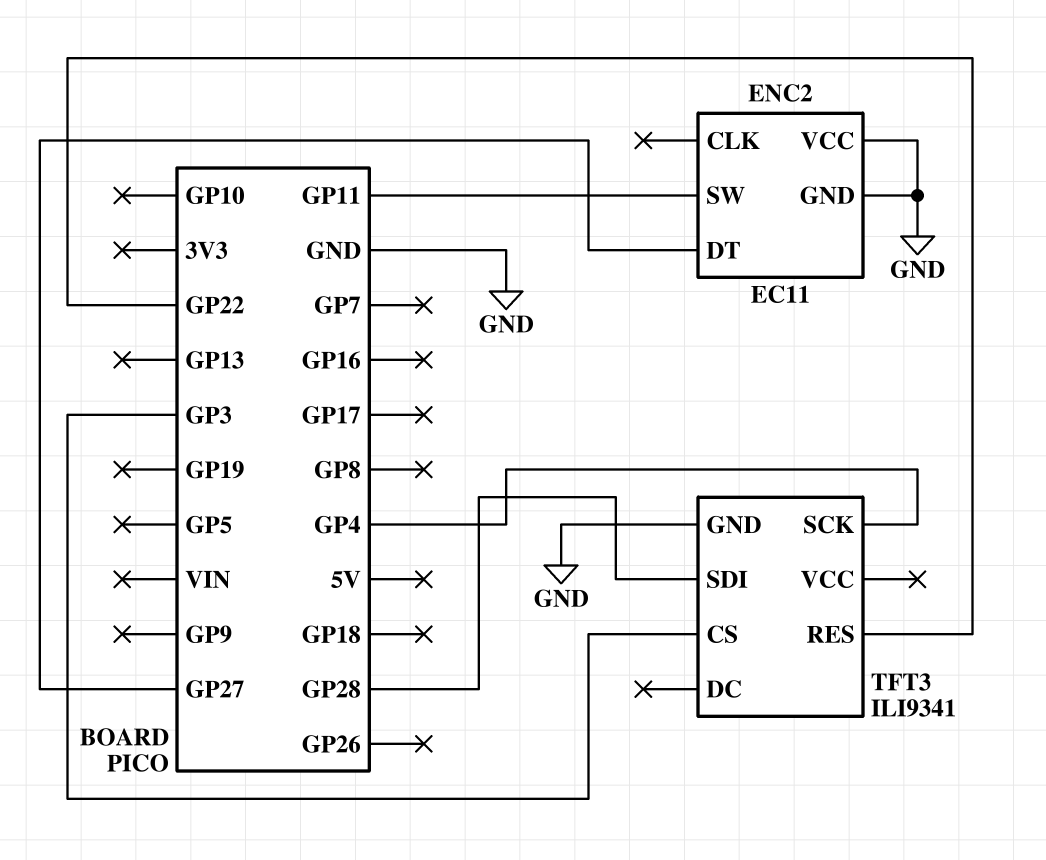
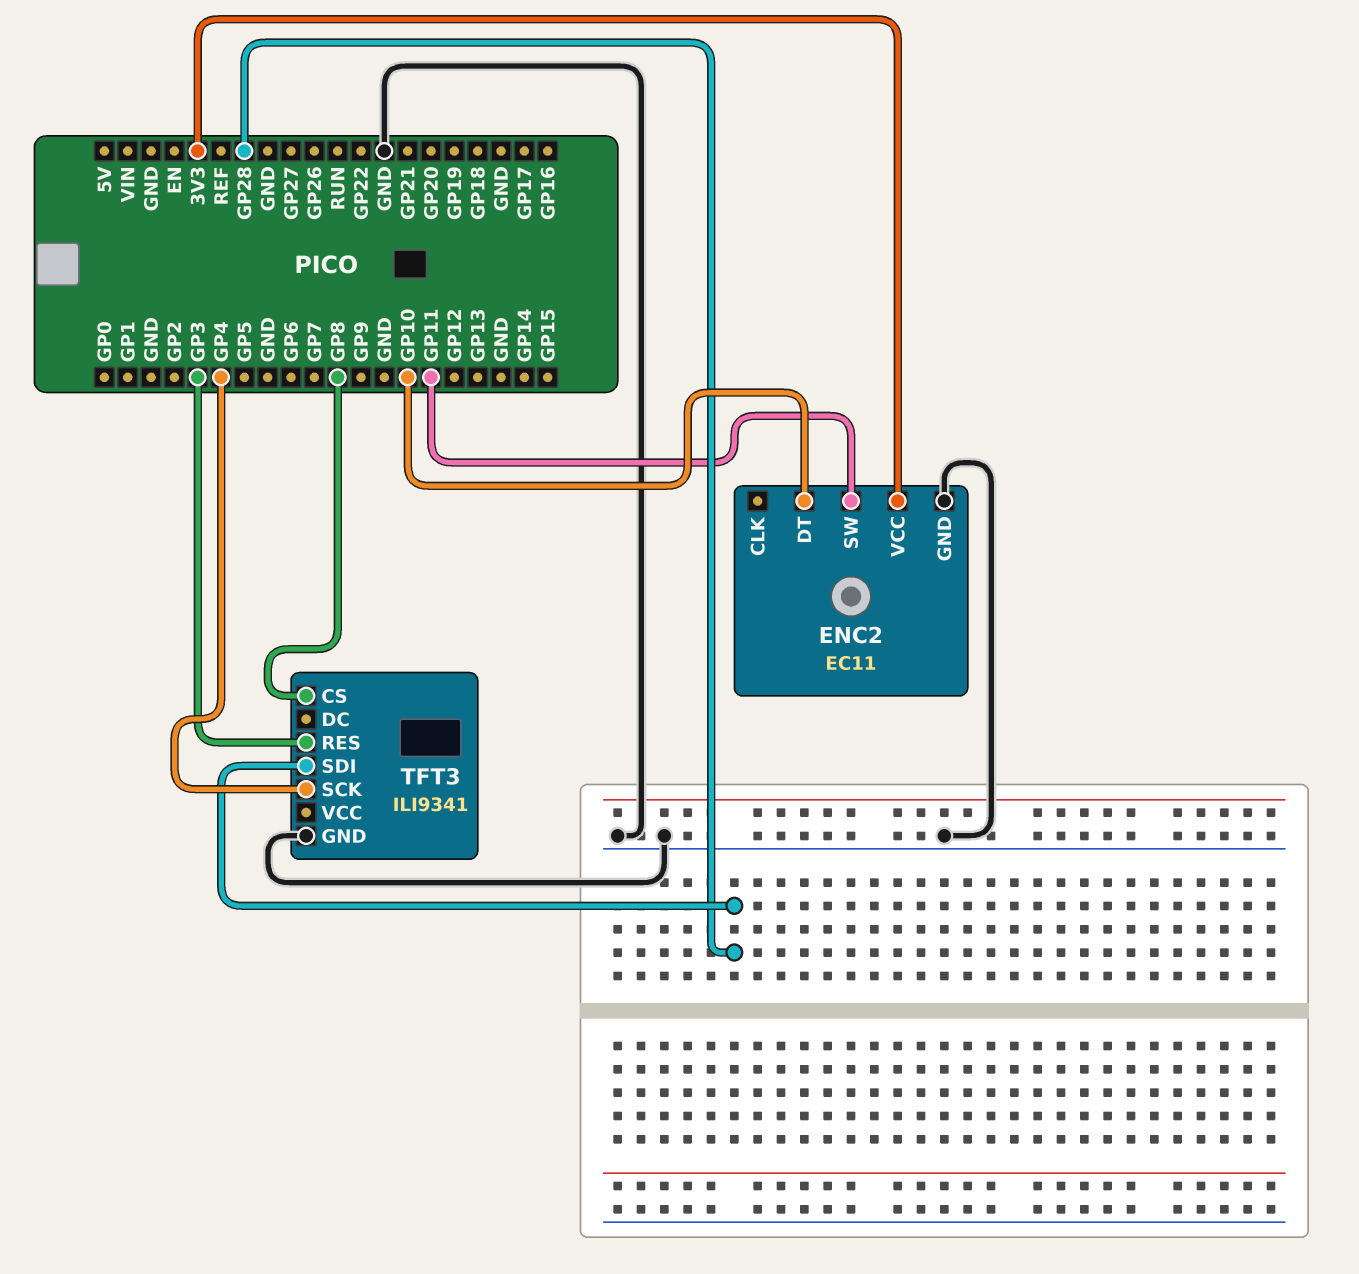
ENC2 pin DT: GP27 -> GP10
ENC2 pin VCC: GND -> 3V3
TFT3 pin CS: GP3 -> GP8
TFT3 pin RES: GP22 -> GP3

